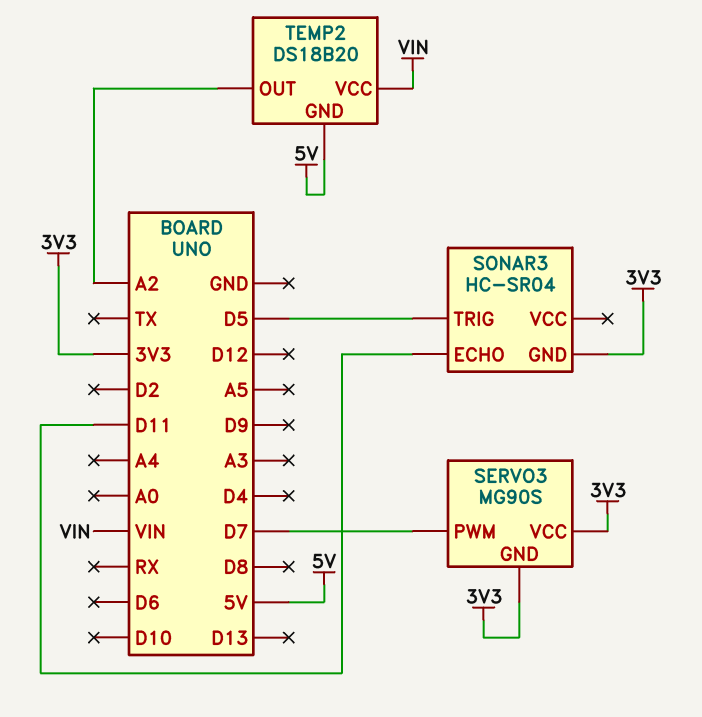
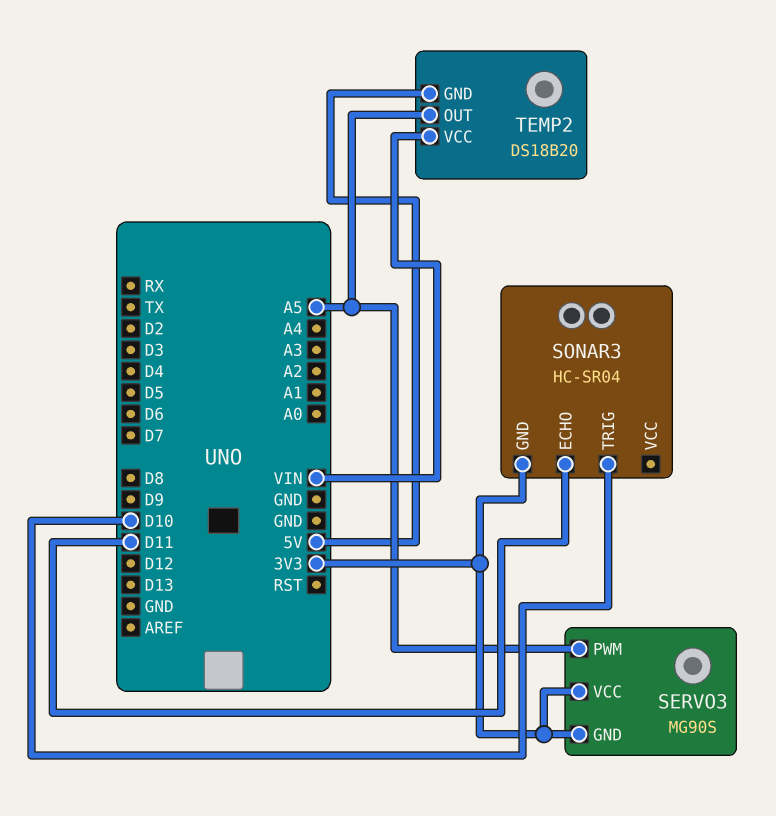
SERVO3 pin PWM: D7 -> A5
SONAR3 pin TRIG: D5 -> D10
TEMP2 pin OUT: A2 -> A5

